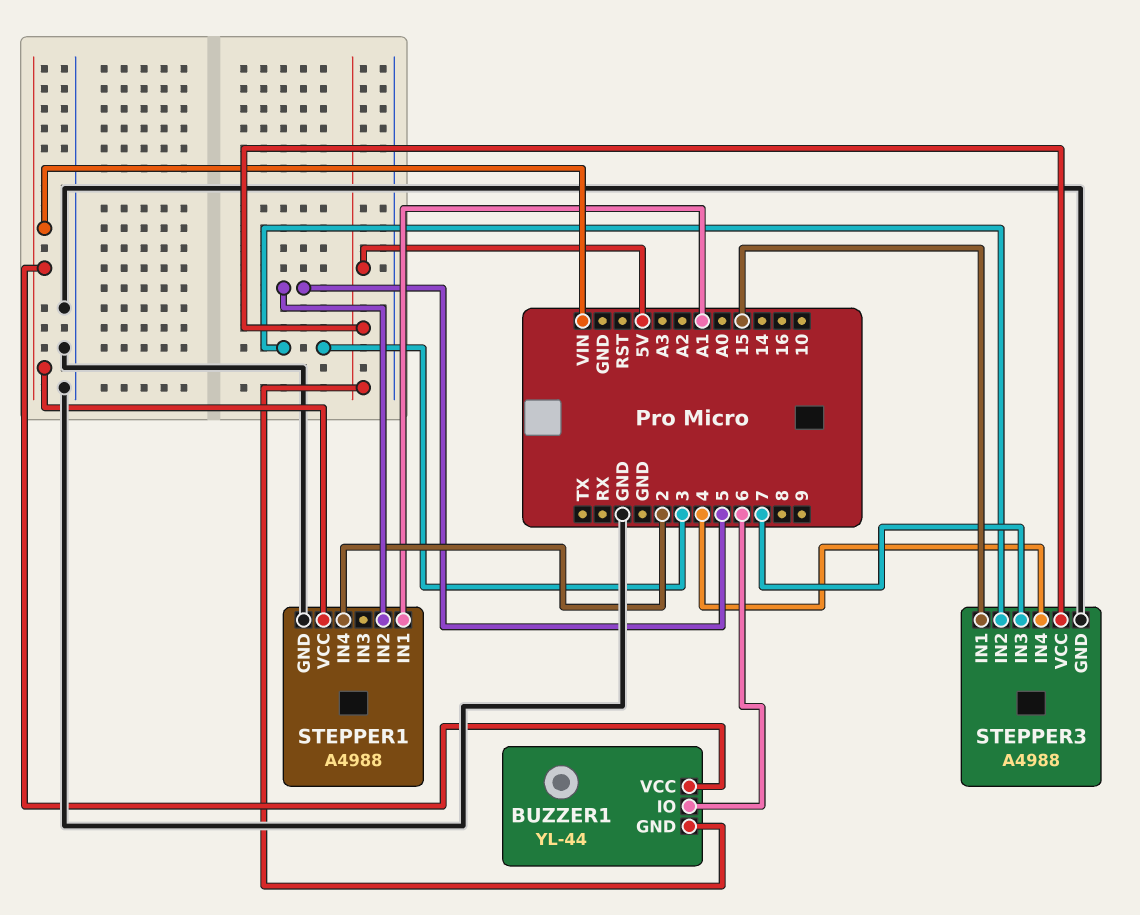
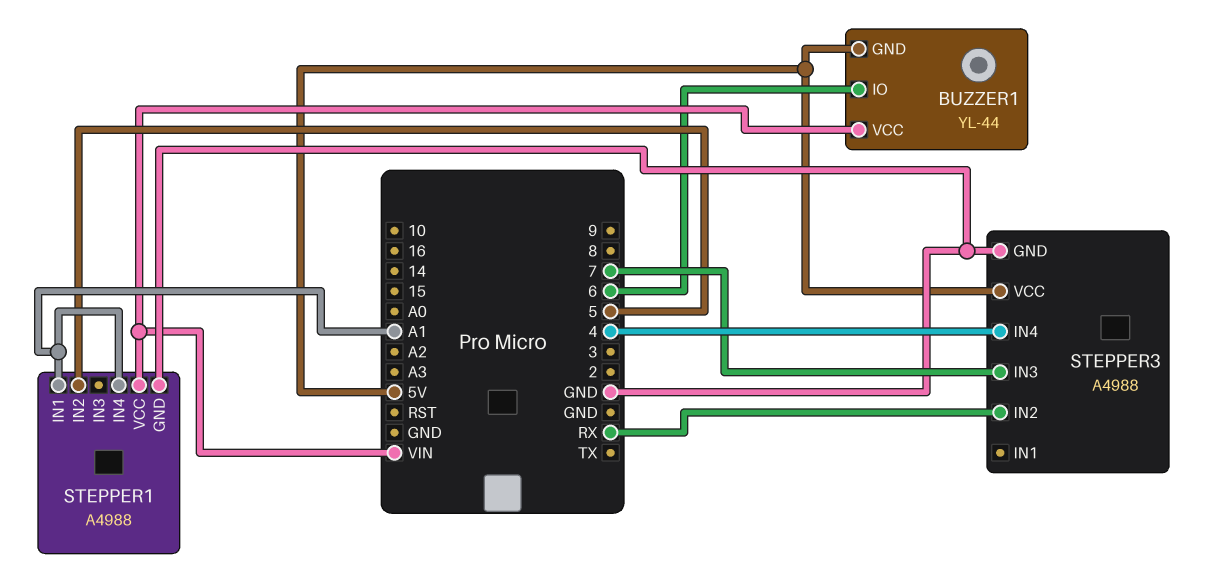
STEPPER1 pin IN4: 2 -> A1
STEPPER3 pin IN1: 15 -> none
STEPPER3 pin IN2: 3 -> RX

